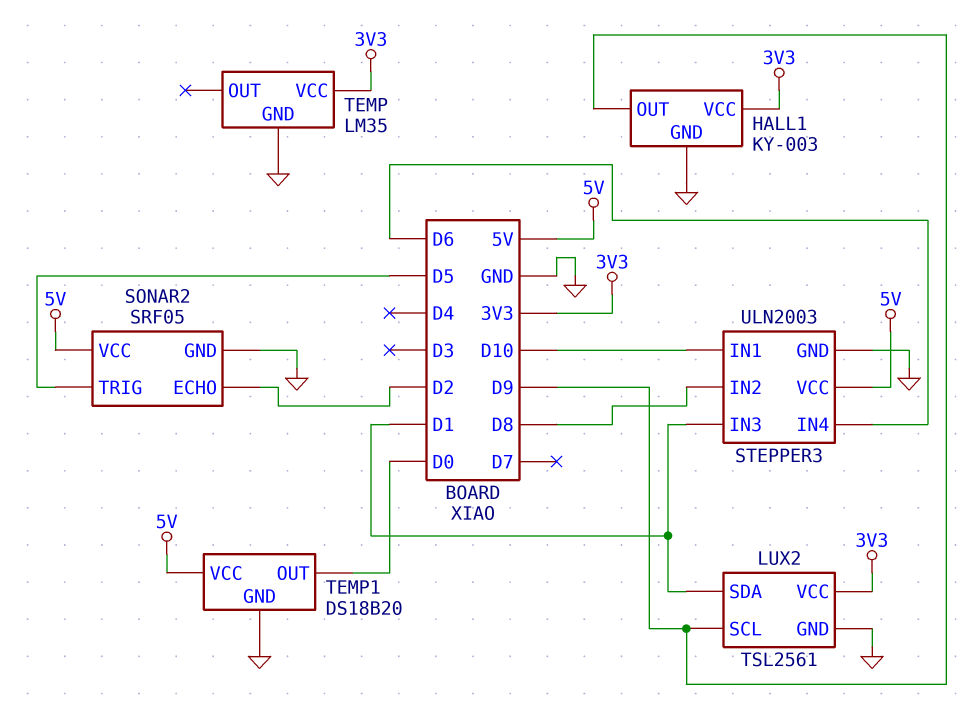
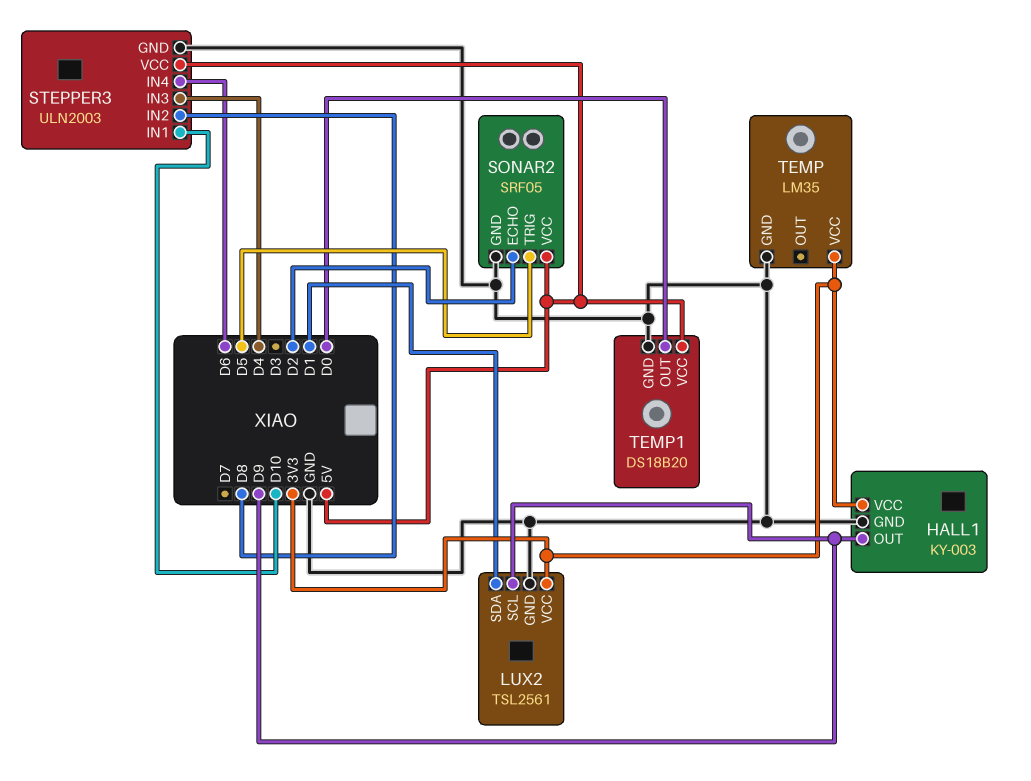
STEPPER3 pin IN3: D1 -> D4

